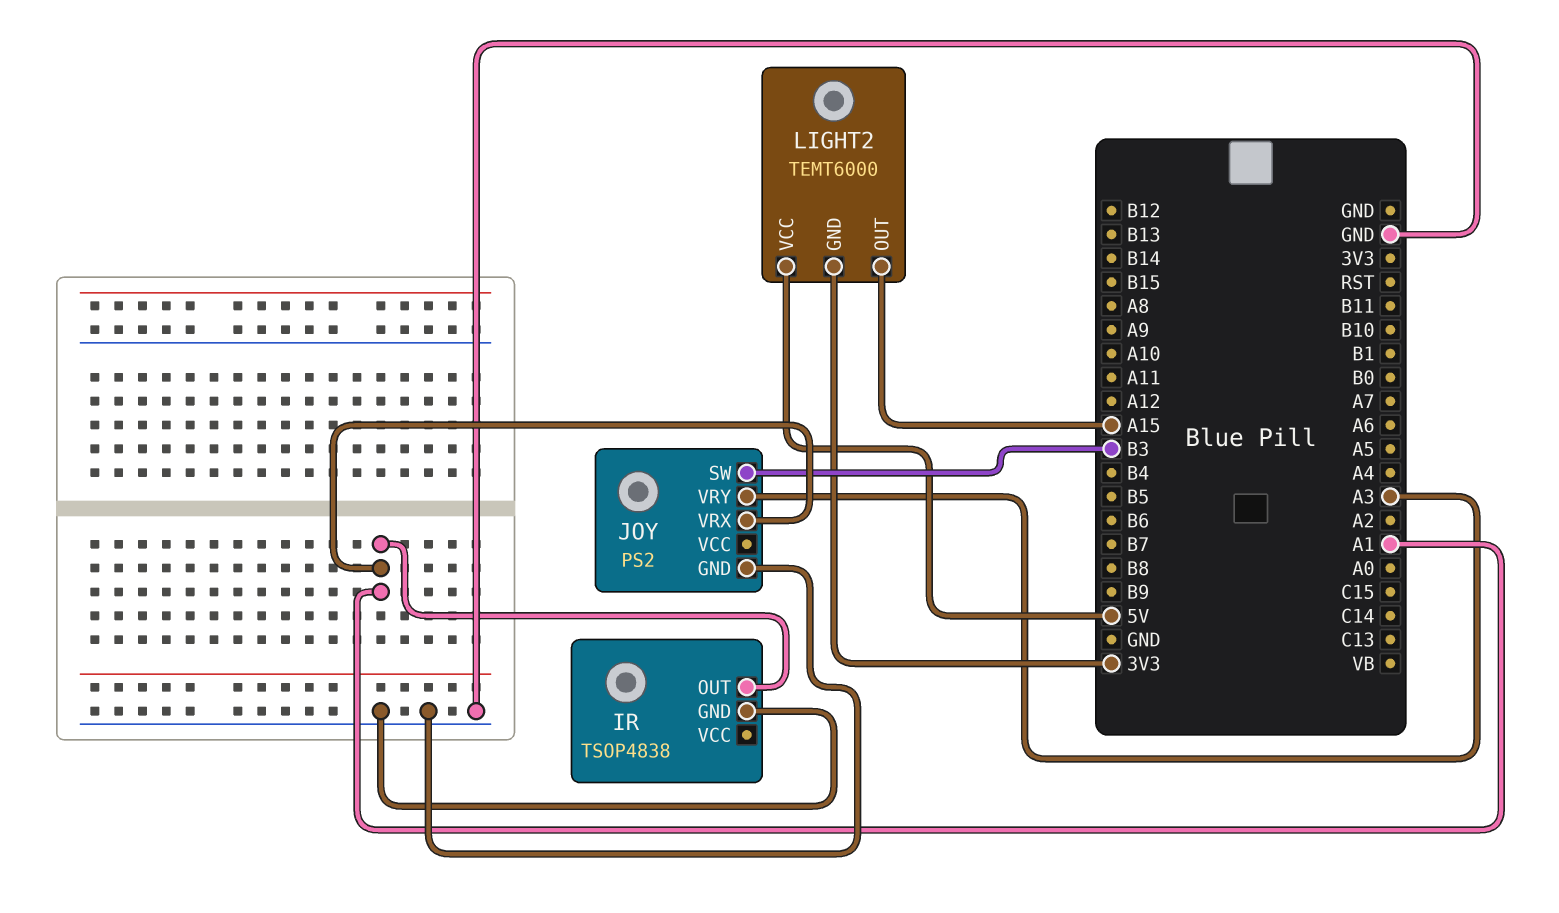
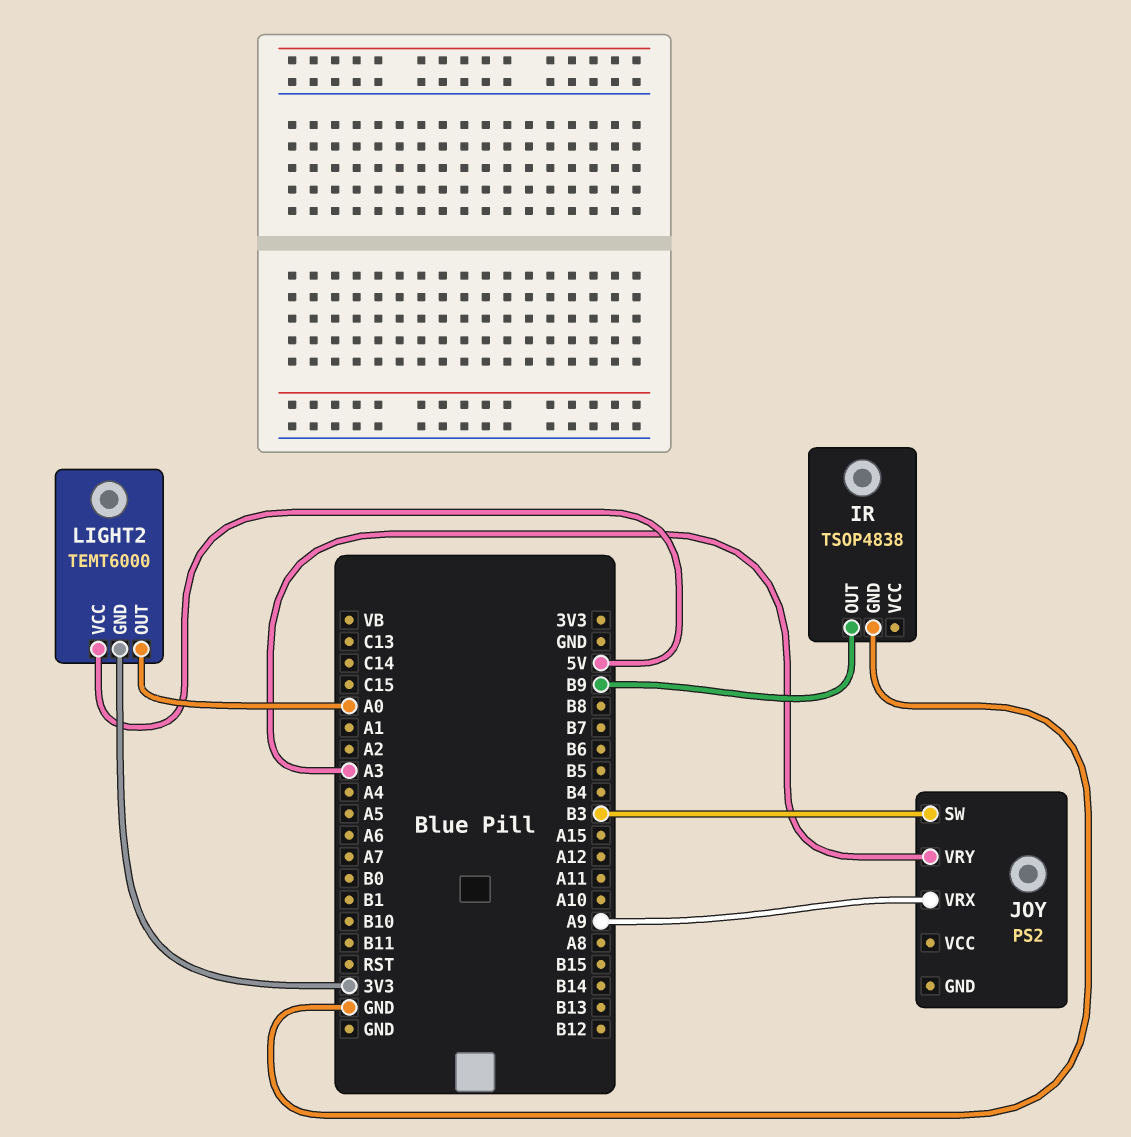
IR pin OUT: A1 -> B9
JOY pin GND: GND -> none
JOY pin VRX: A1 -> A9
LIGHT2 pin OUT: A15 -> A0

